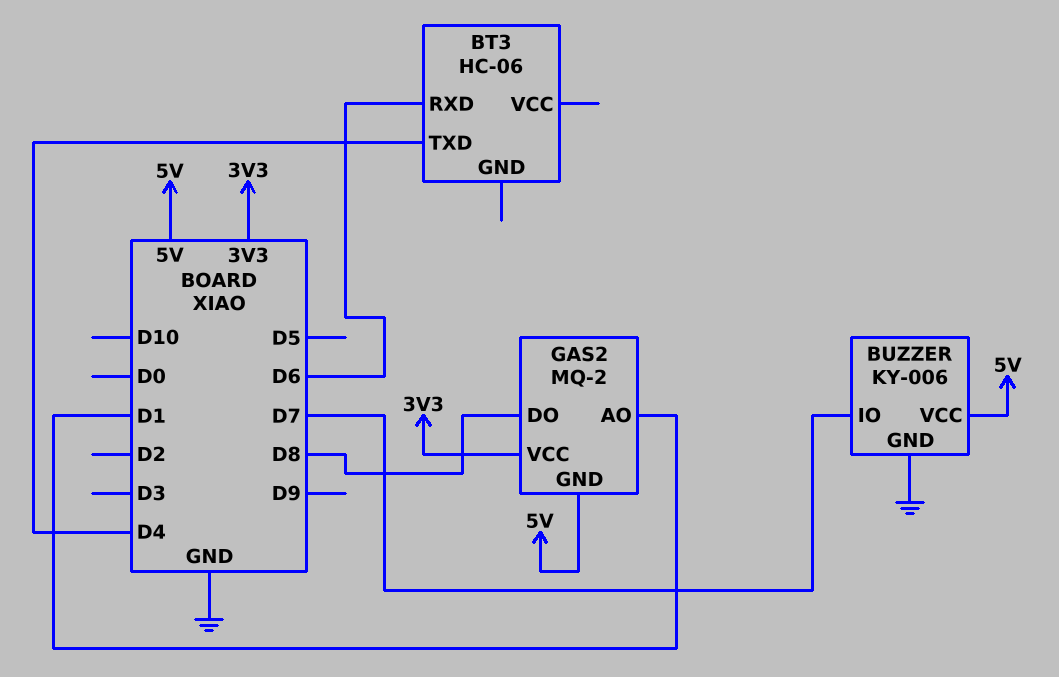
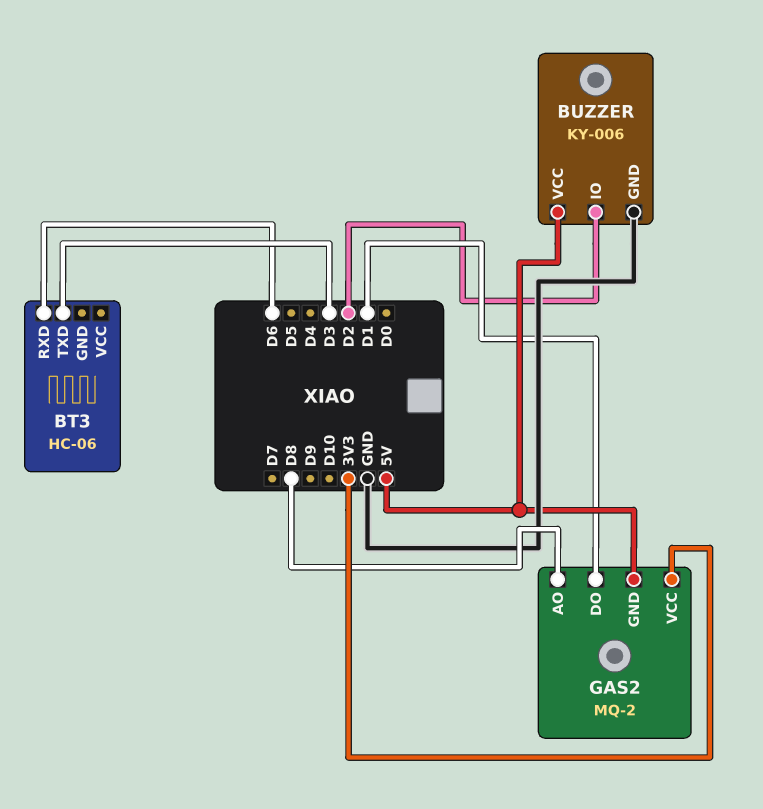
BT3 pin TXD: D4 -> D3
BUZZER pin IO: D7 -> D2
GAS2 pin AO: D1 -> D8
GAS2 pin DO: D8 -> D1

